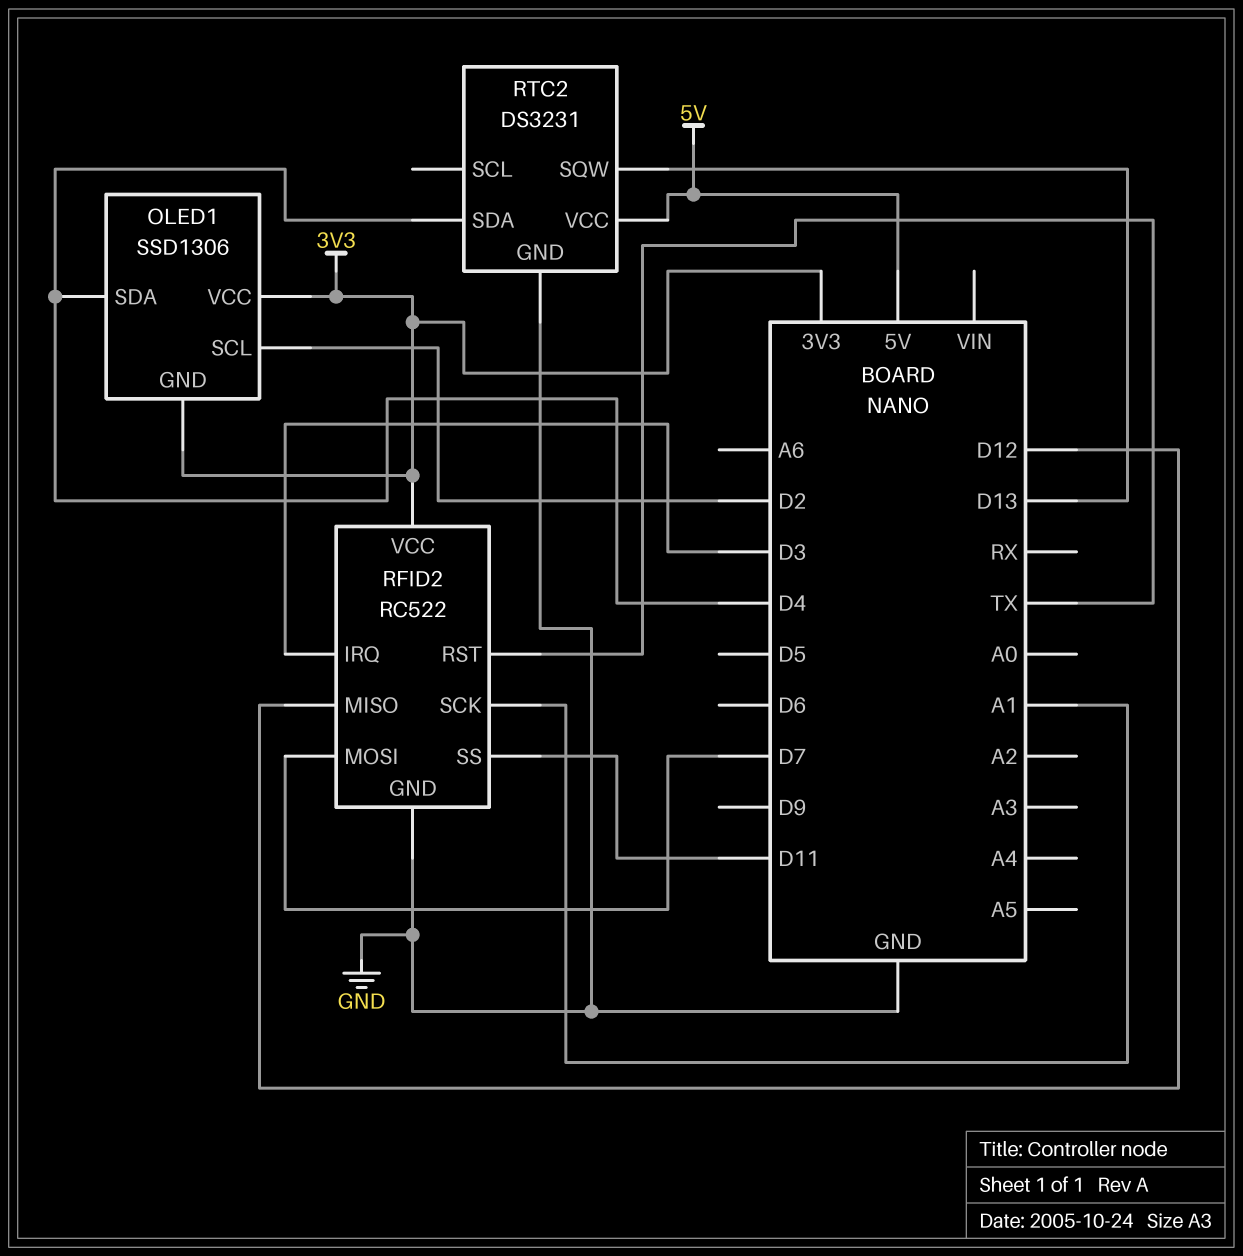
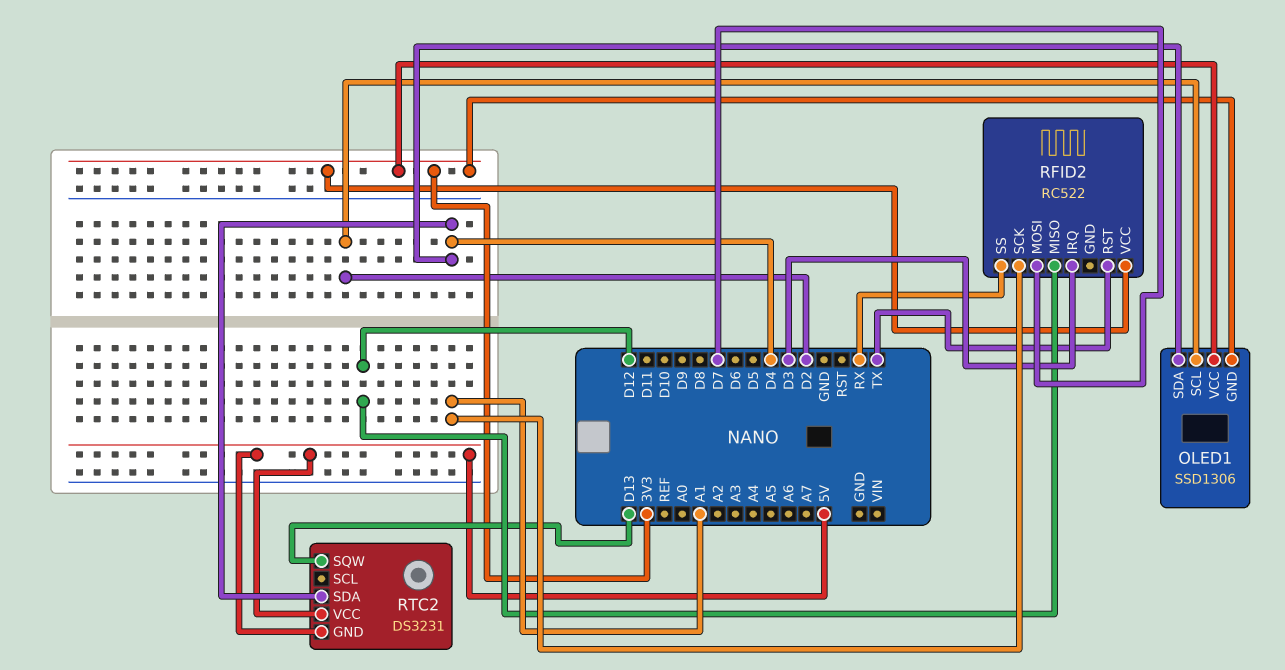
RFID2 pin GND: GND -> none
RFID2 pin SS: D11 -> RX
RTC2 pin GND: GND -> 5V

